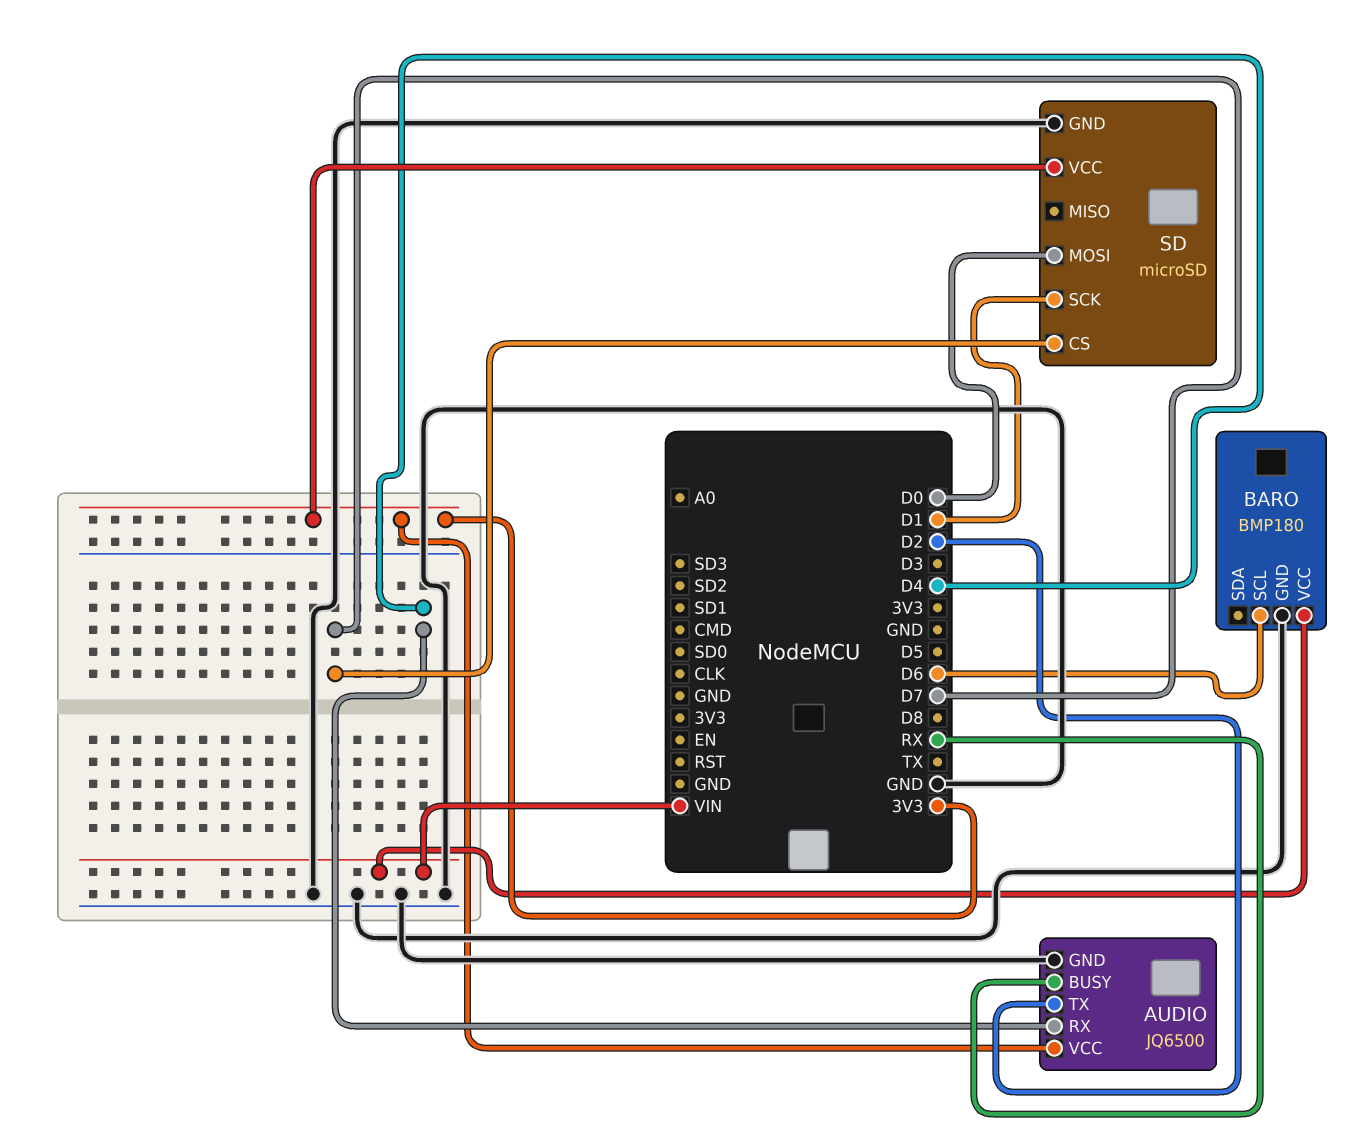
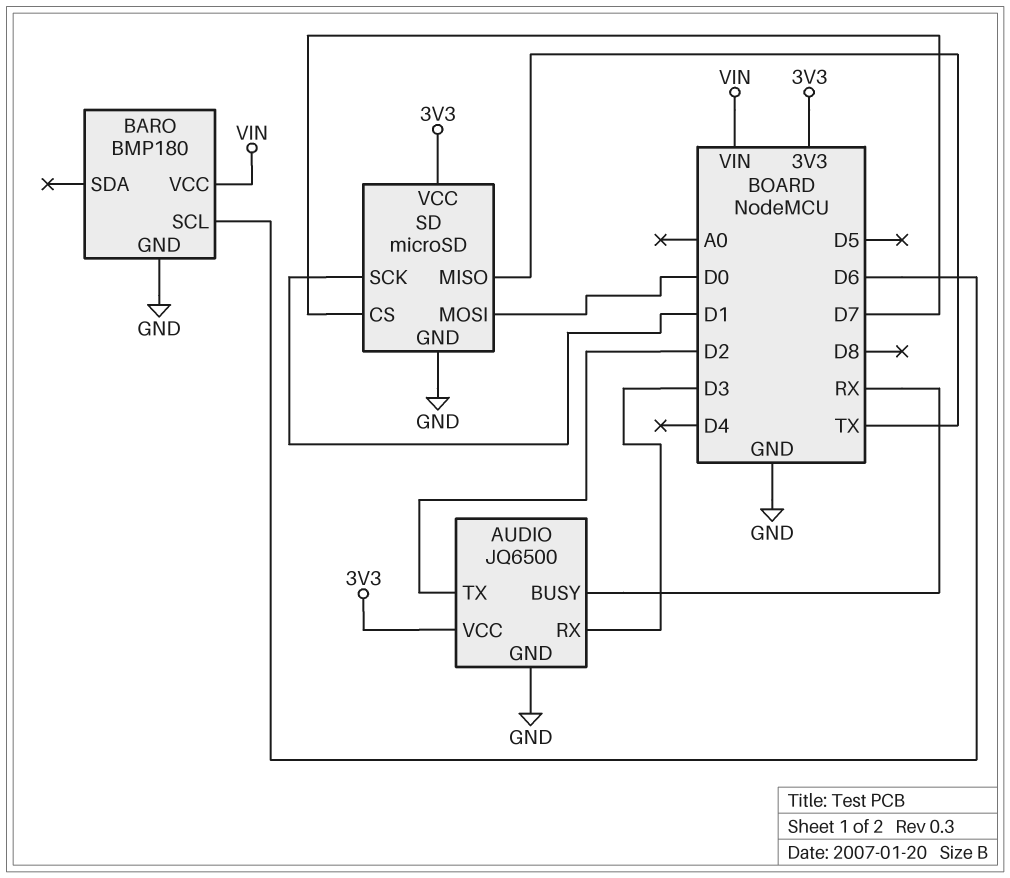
AUDIO pin RX: D4 -> D3
SD pin MISO: none -> TX

